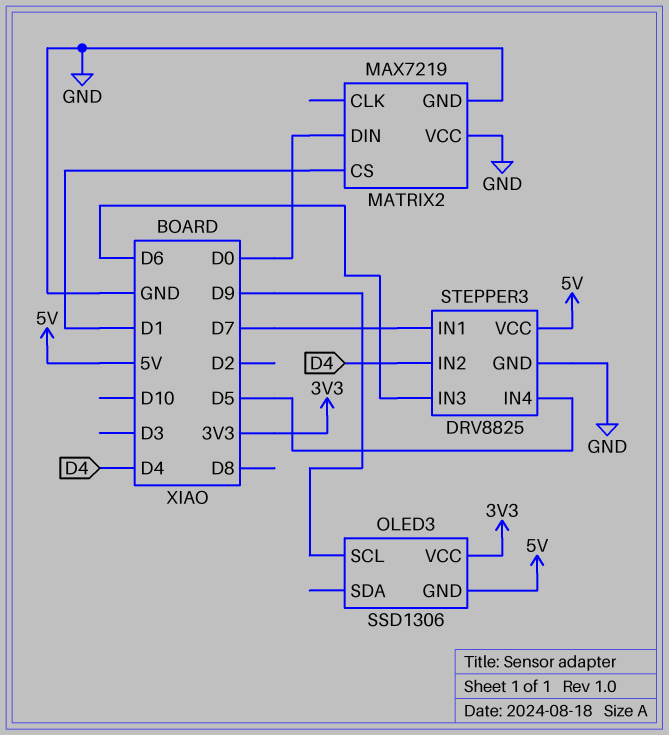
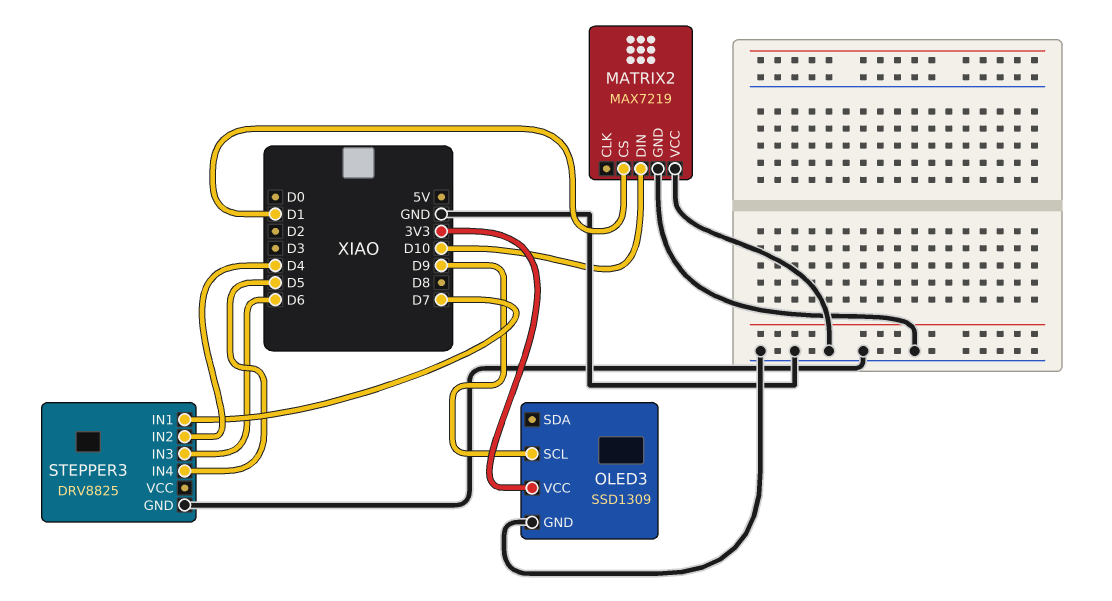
MATRIX2 pin DIN: D0 -> D10
OLED3: SSD1306 -> SSD1309
OLED3 pin GND: 5V -> GND
STEPPER3 pin VCC: 5V -> none

